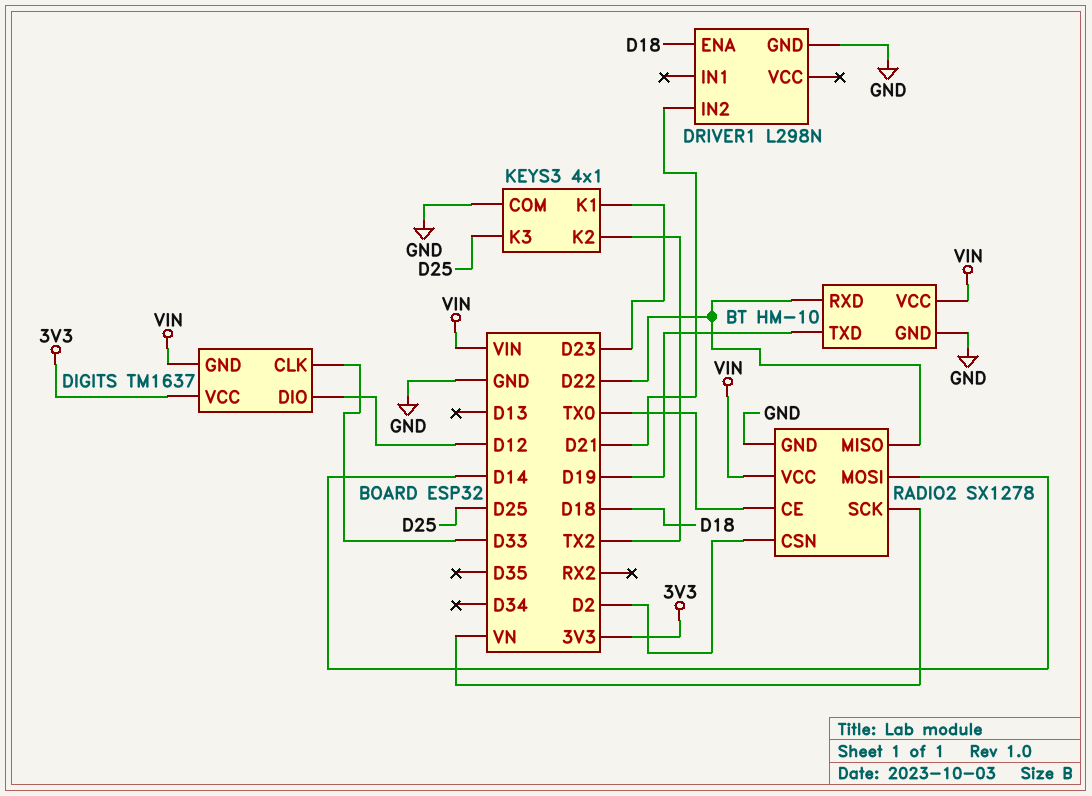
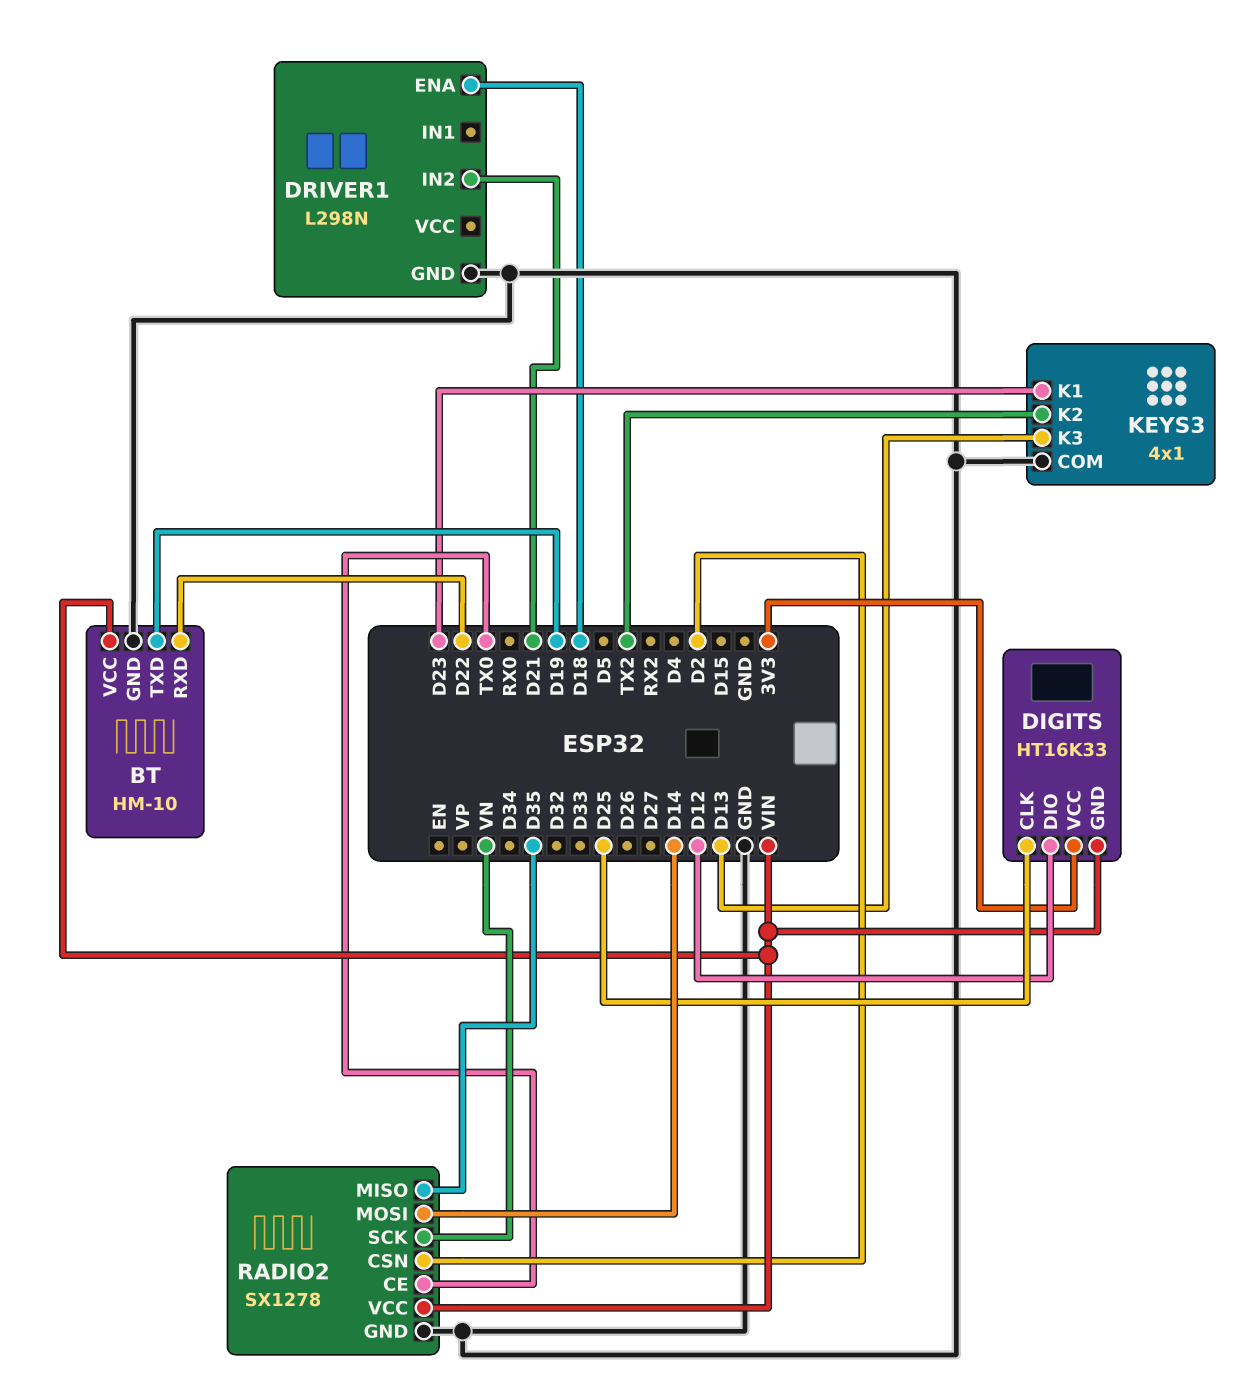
DIGITS: TM1637 -> HT16K33
DIGITS pin CLK: D33 -> D25
KEYS3 pin K3: D25 -> D13
RADIO2 pin MISO: D22 -> D35

